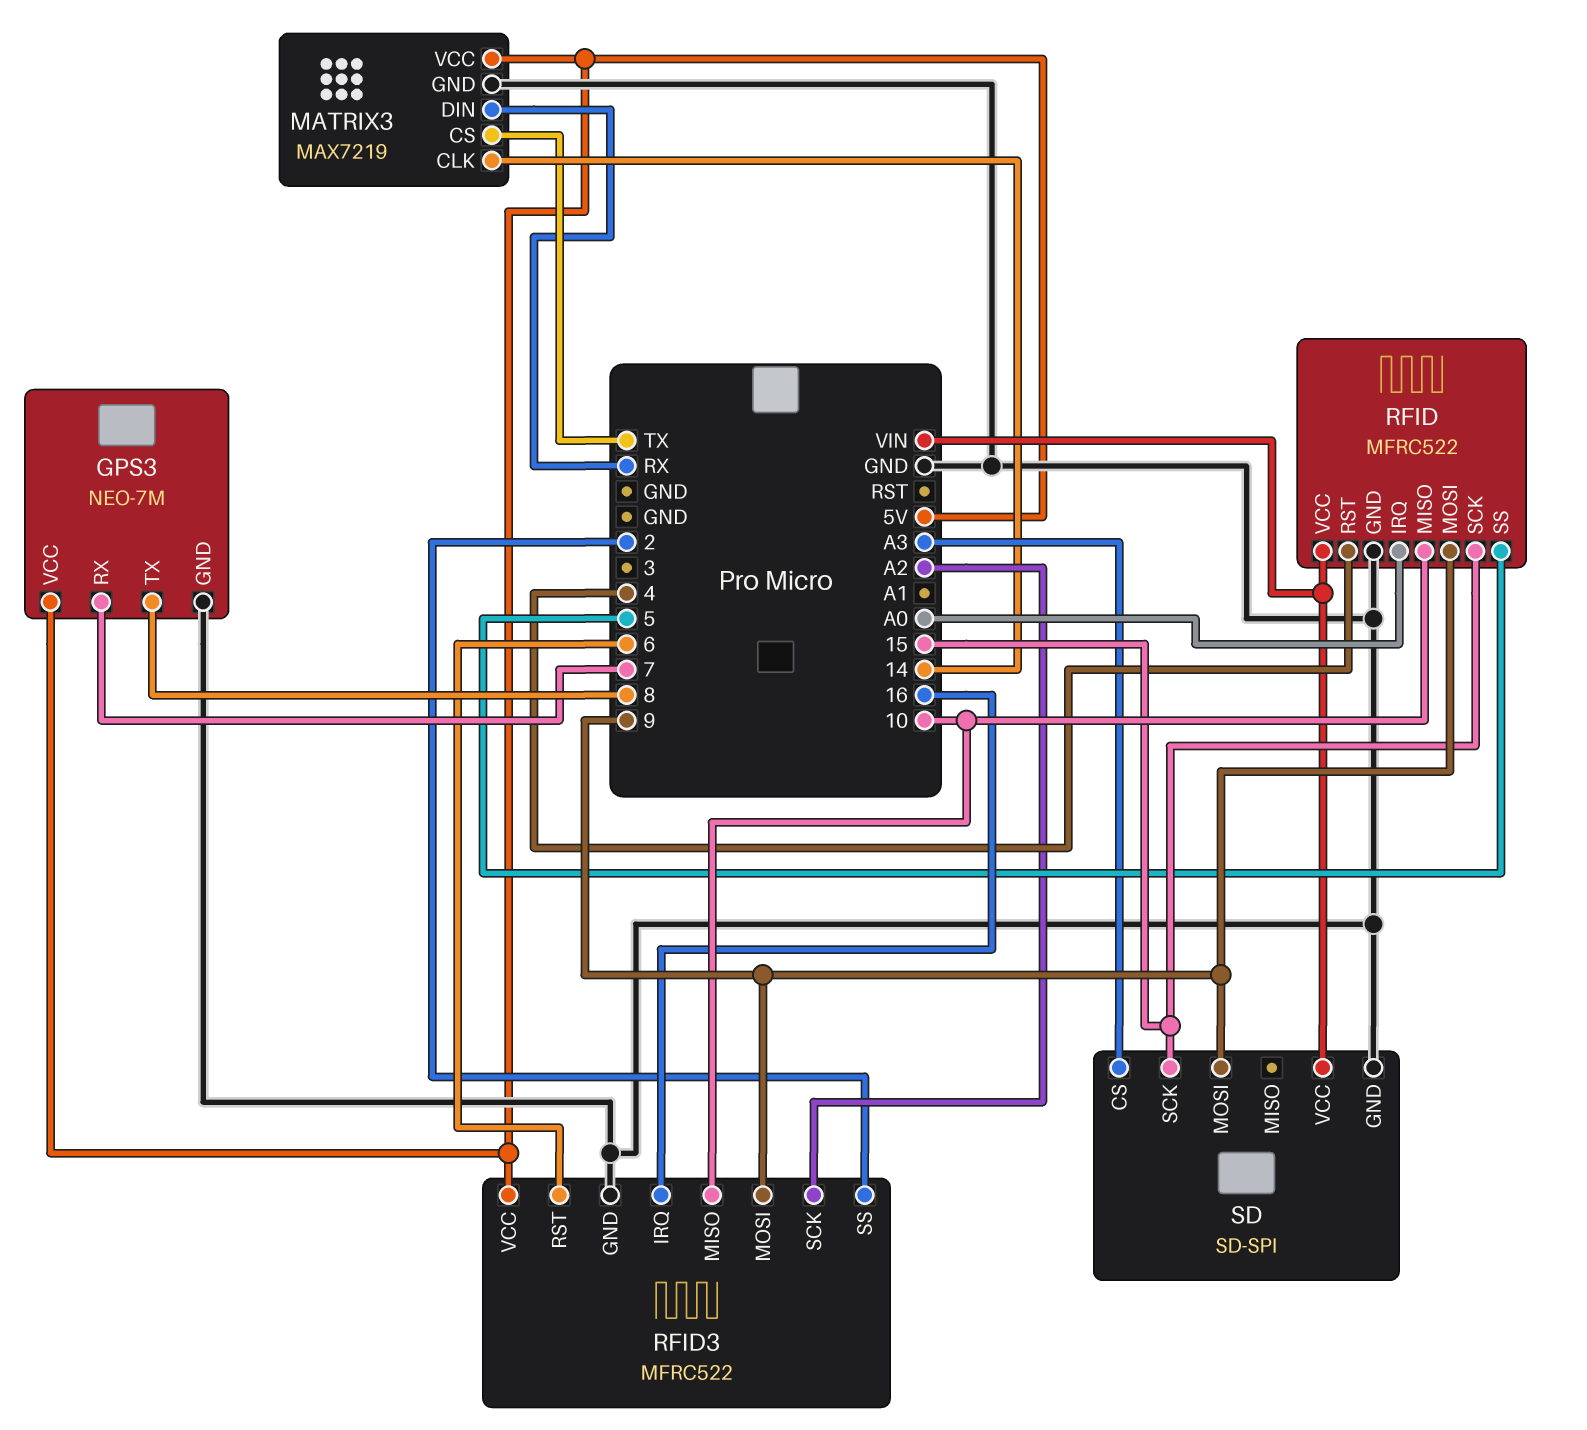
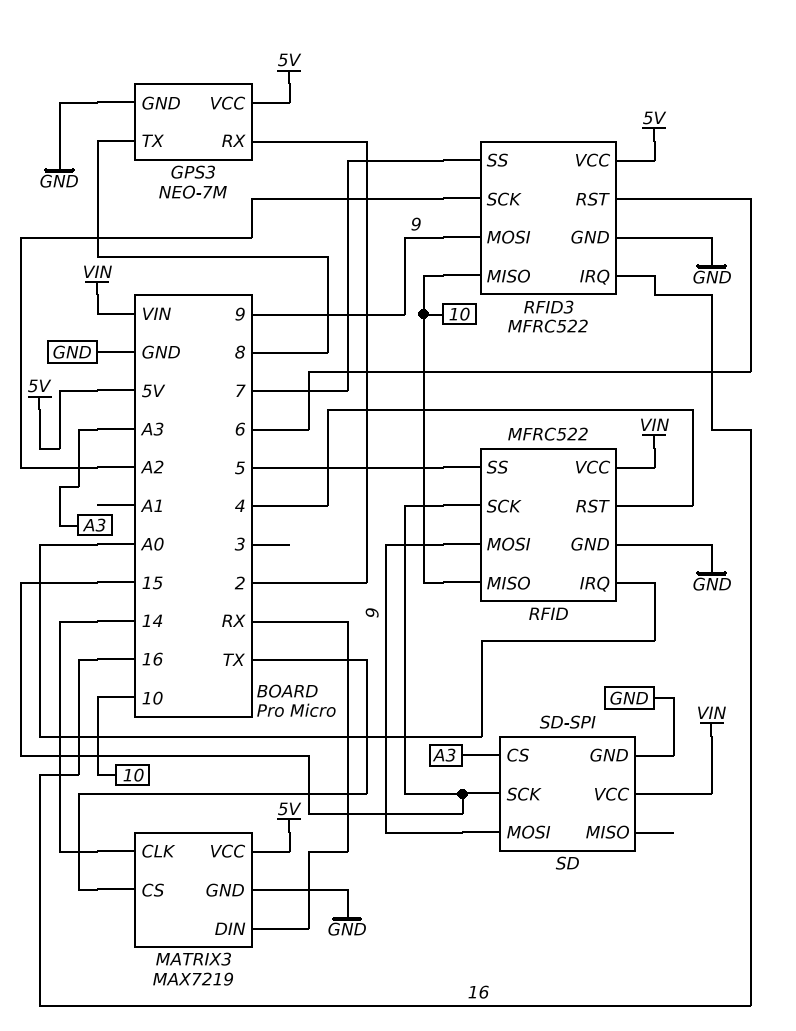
GPS3 pin RX: 7 -> 2
RFID3 pin SS: 2 -> 7

